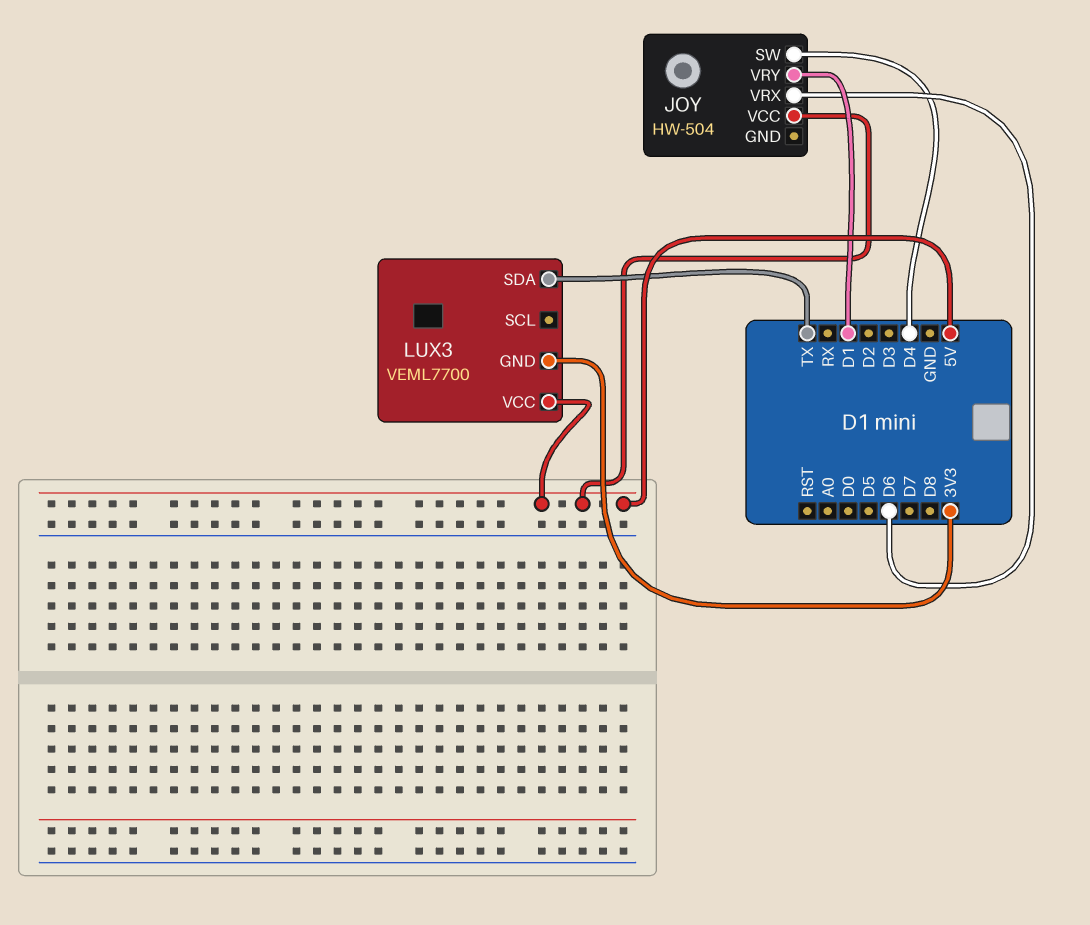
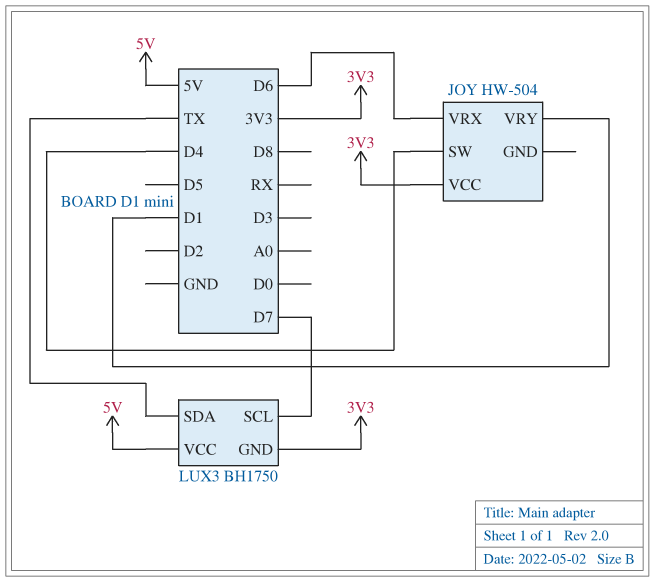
JOY pin VCC: 5V -> 3V3
LUX3: VEML7700 -> BH1750
LUX3 pin SCL: none -> D7

